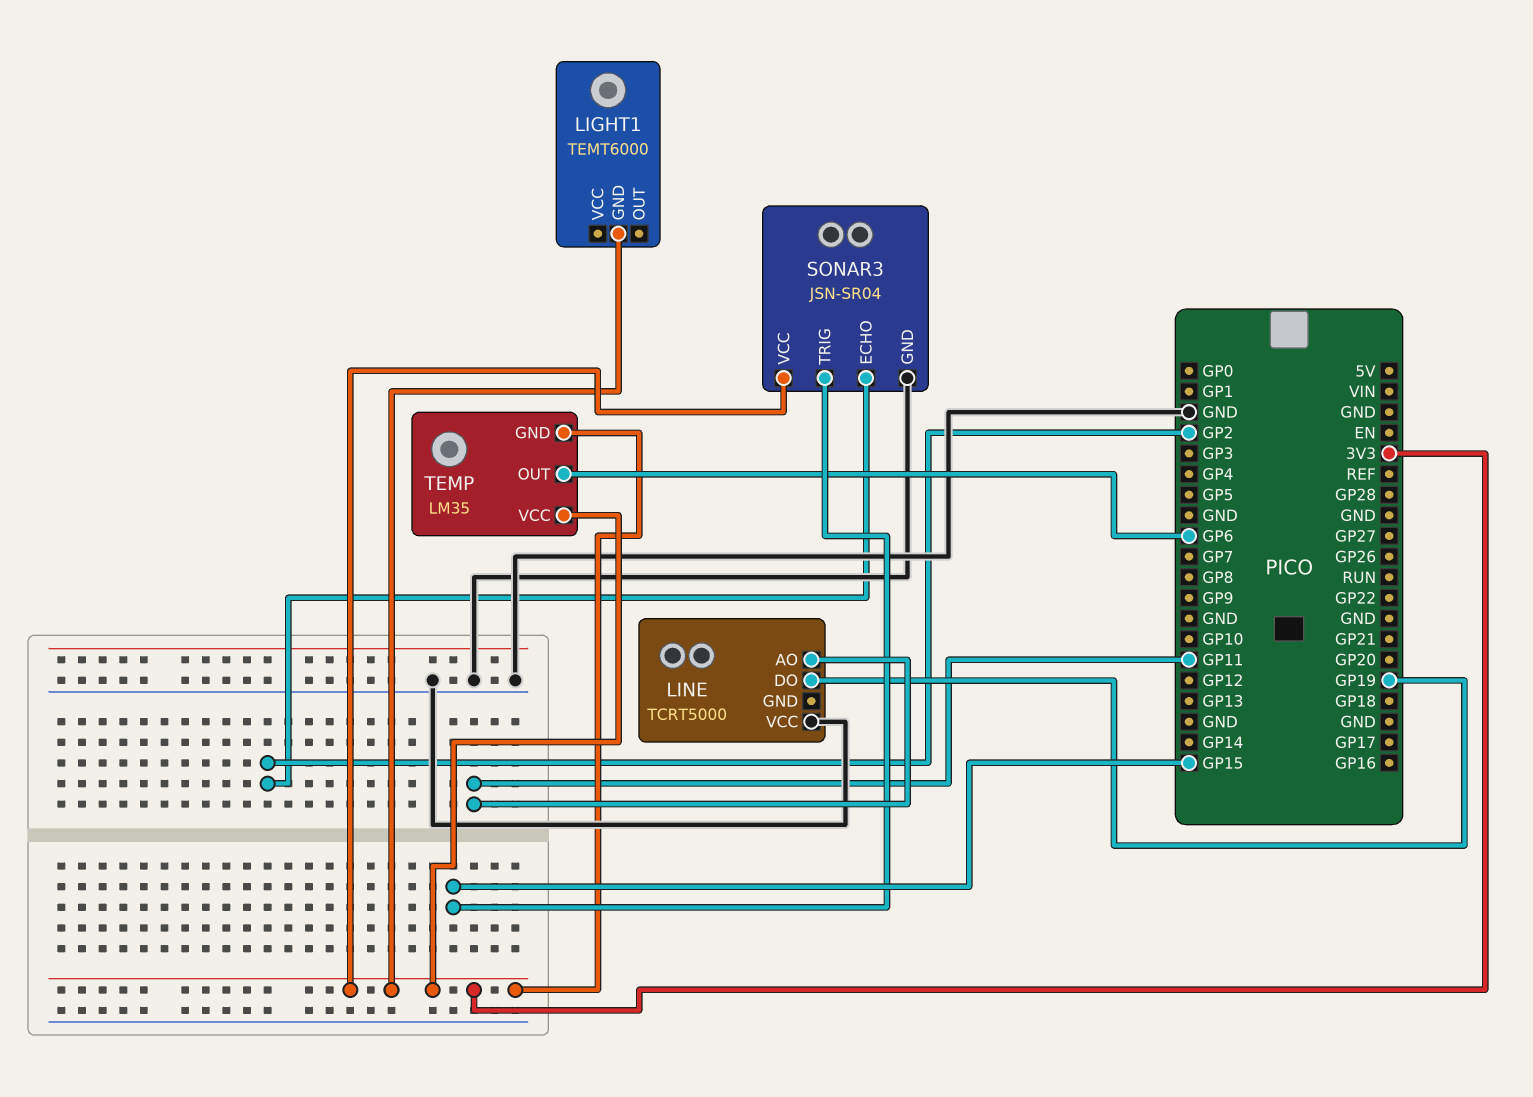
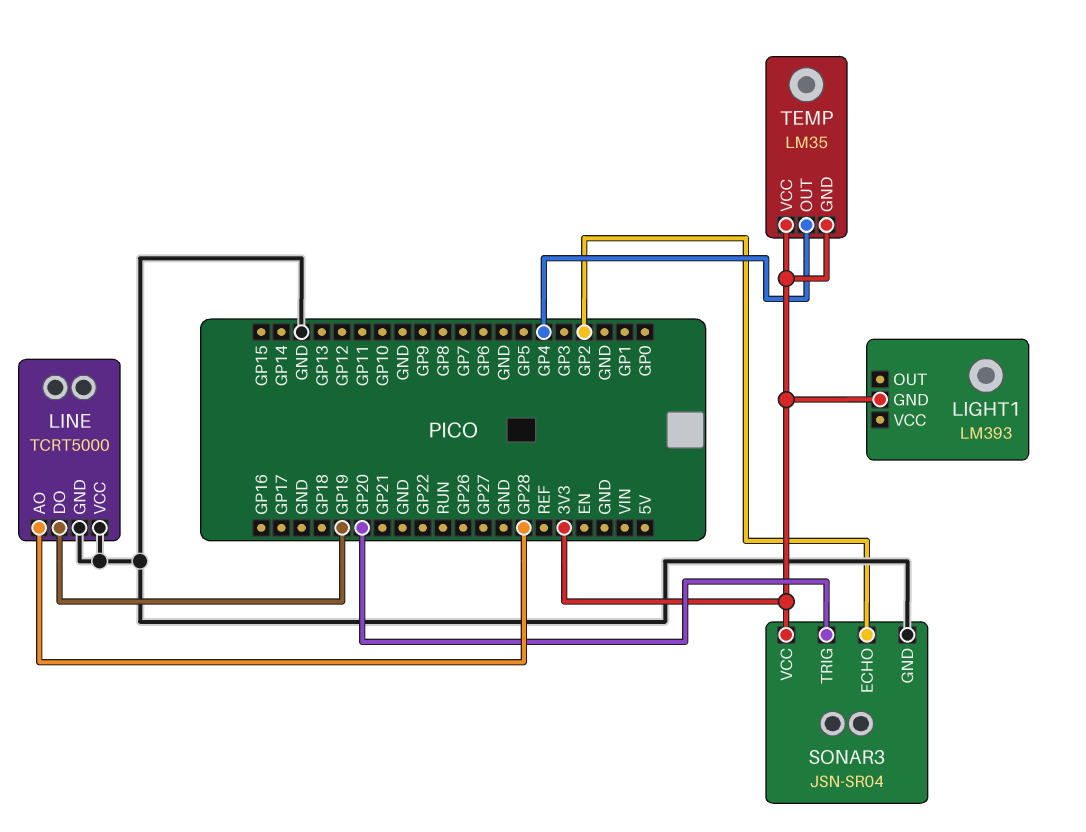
LIGHT1: TEMT6000 -> LM393
LINE pin AO: GP11 -> GP28
LINE pin GND: none -> GND
SONAR3 pin TRIG: GP15 -> GP20
TEMP pin OUT: GP6 -> GP4

